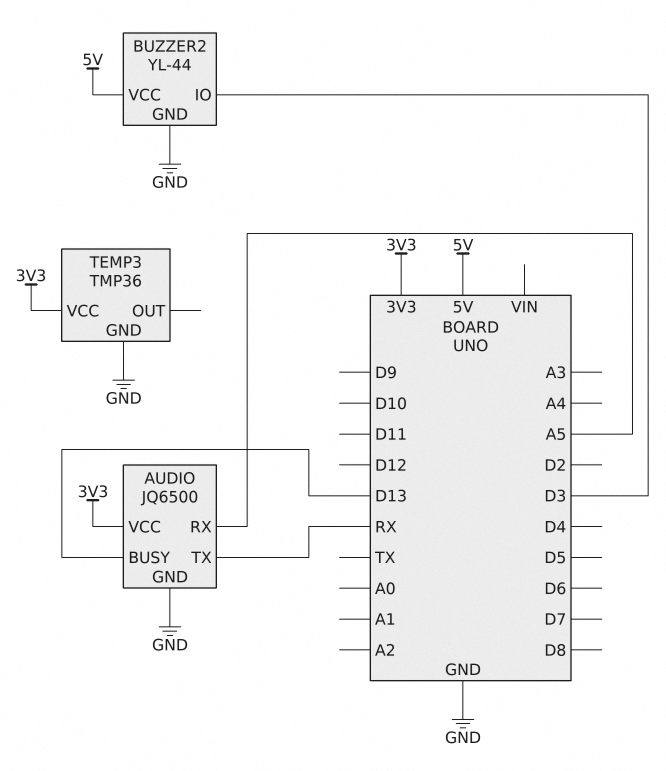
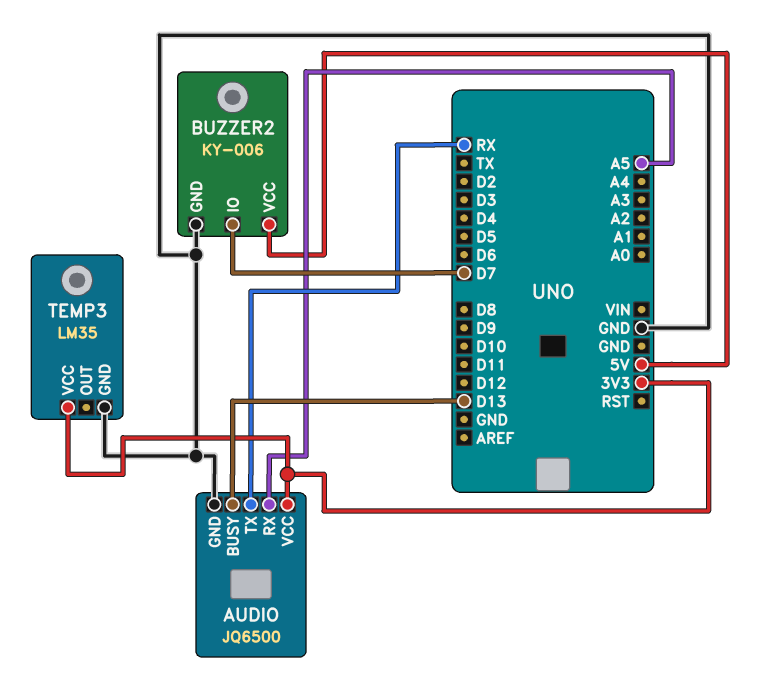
BUZZER2: YL-44 -> KY-006
BUZZER2 pin IO: D3 -> D7
TEMP3: TMP36 -> LM35

